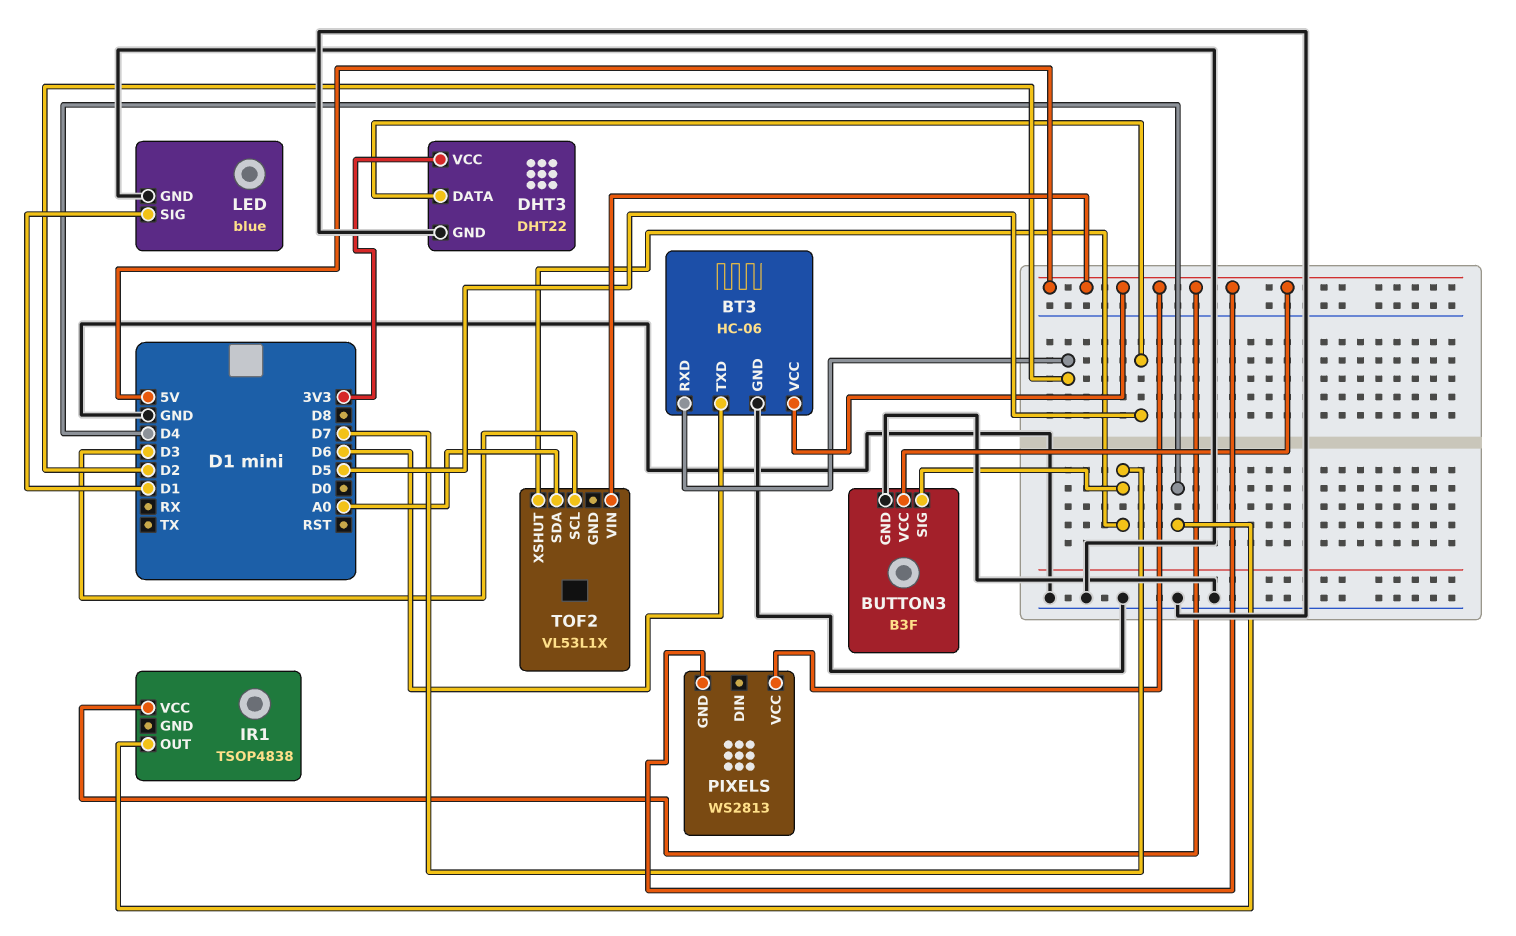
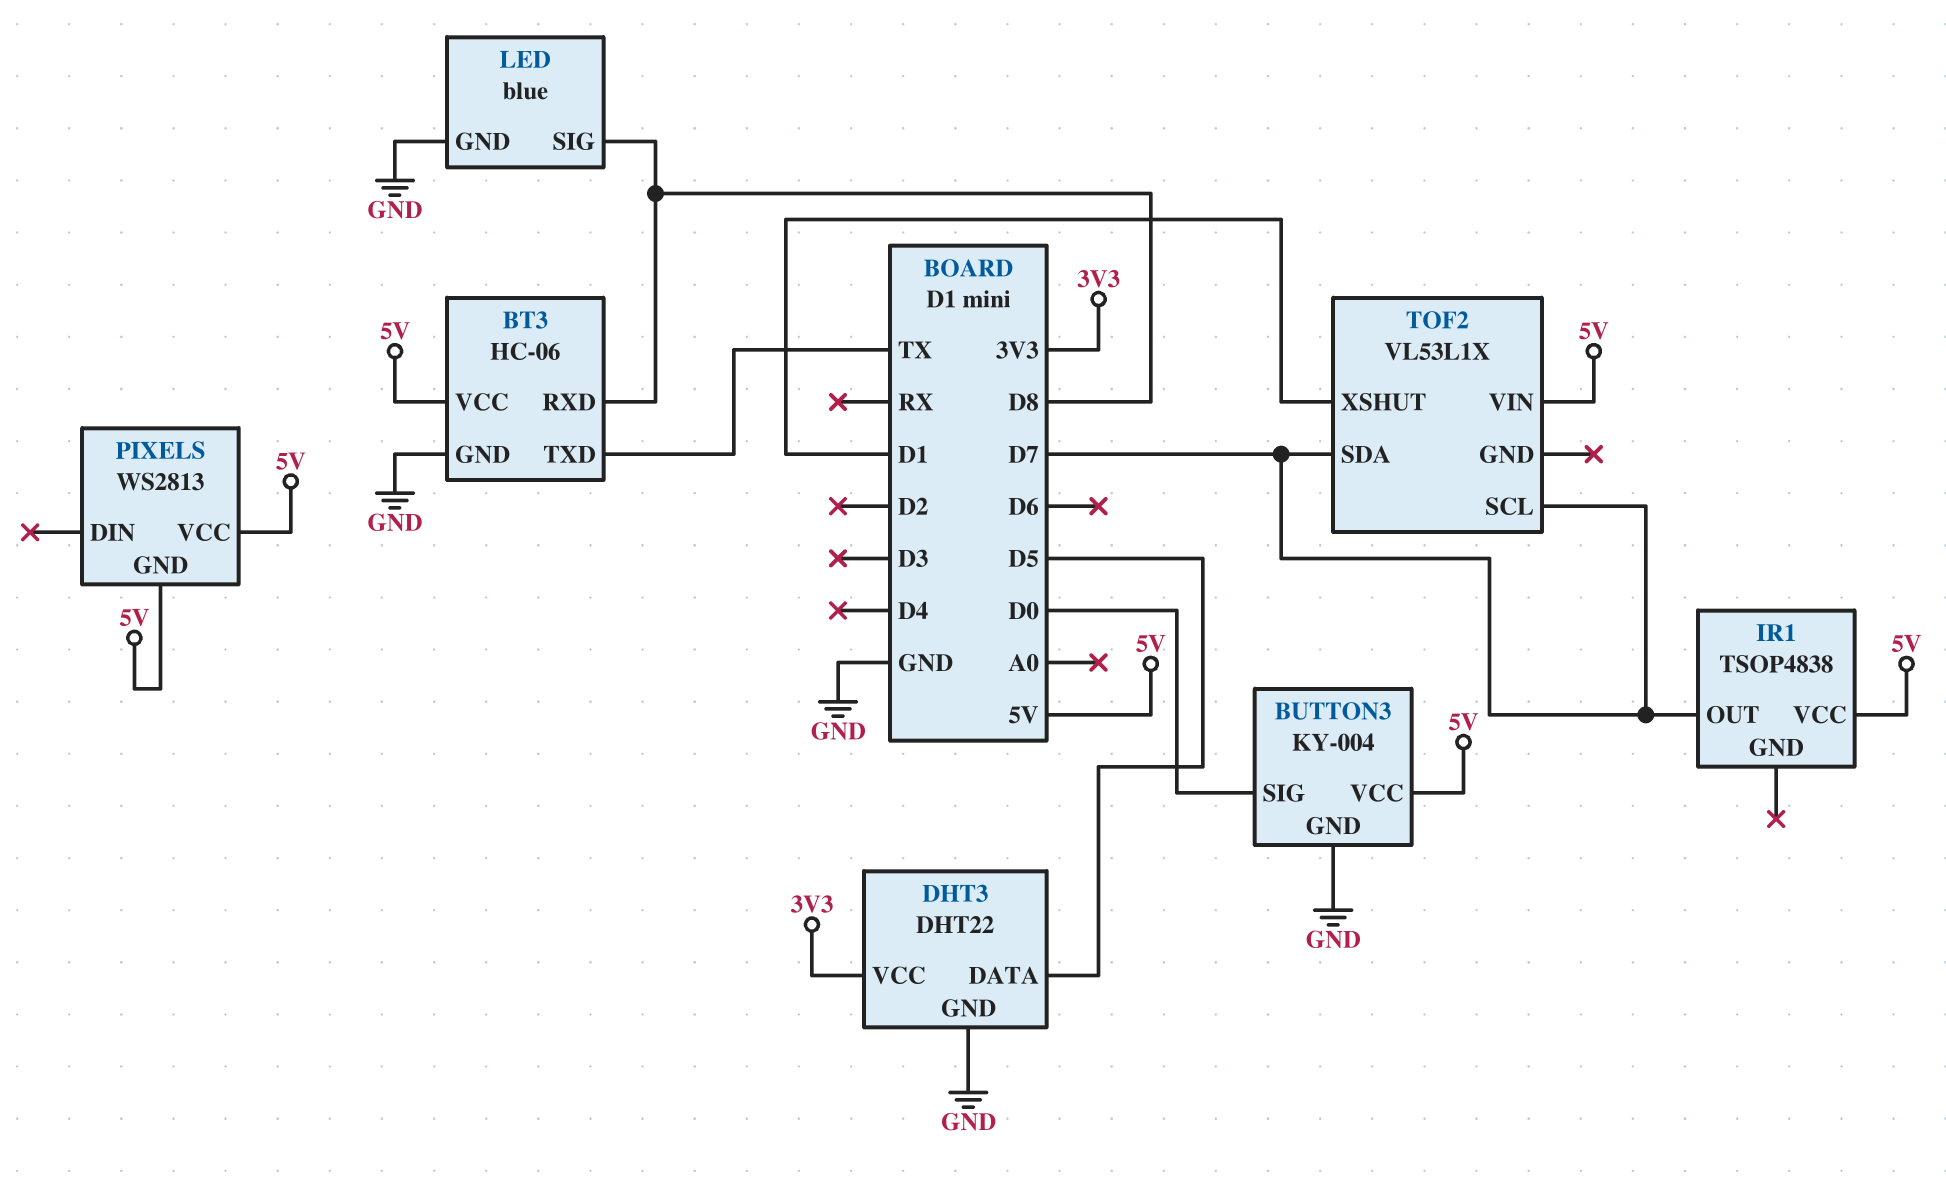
BT3 pin RXD: D2 -> D8
BT3 pin TXD: D6 -> TX
BUTTON3: B3F -> KY-004
BUTTON3 pin SIG: D7 -> D0
IR1 pin OUT: D4 -> D7
LED pin SIG: D1 -> D8
TOF2 pin SCL: D3 -> D7
TOF2 pin SDA: A0 -> D7
TOF2 pin XSHUT: D7 -> D1

